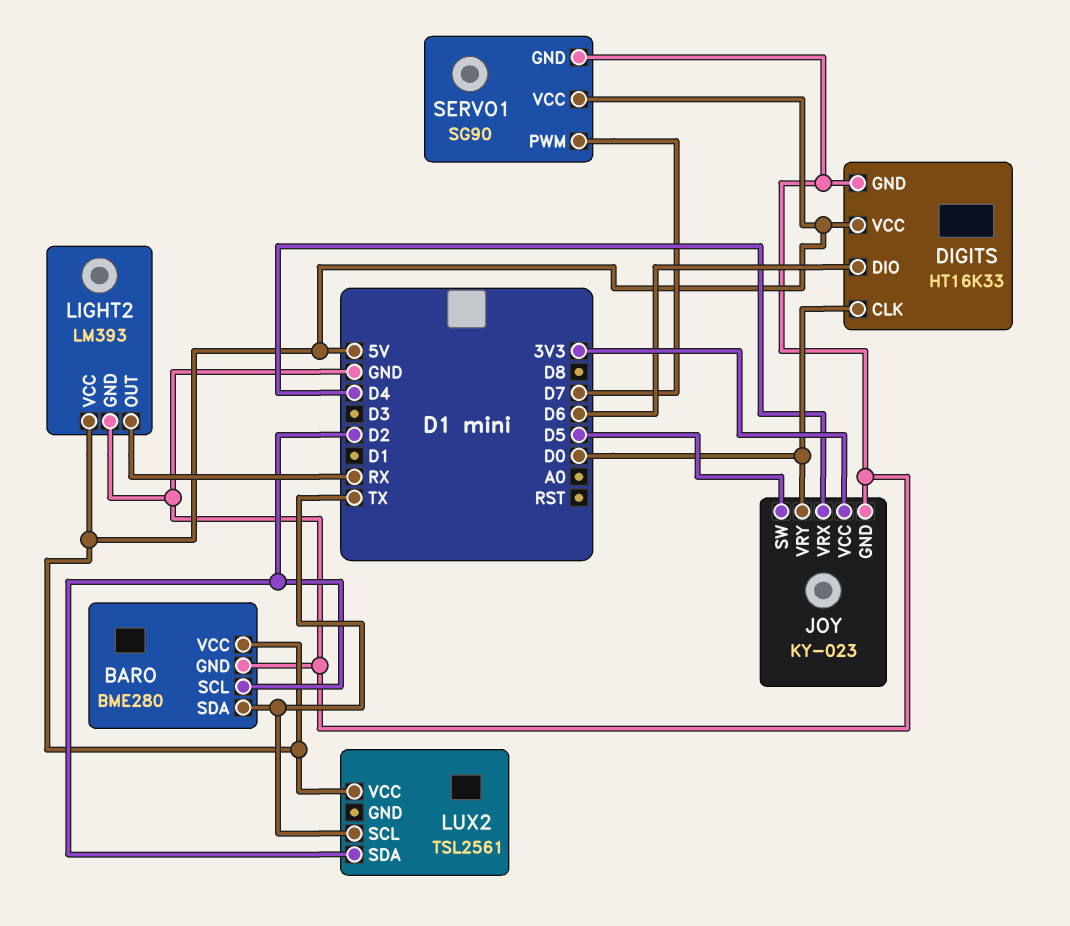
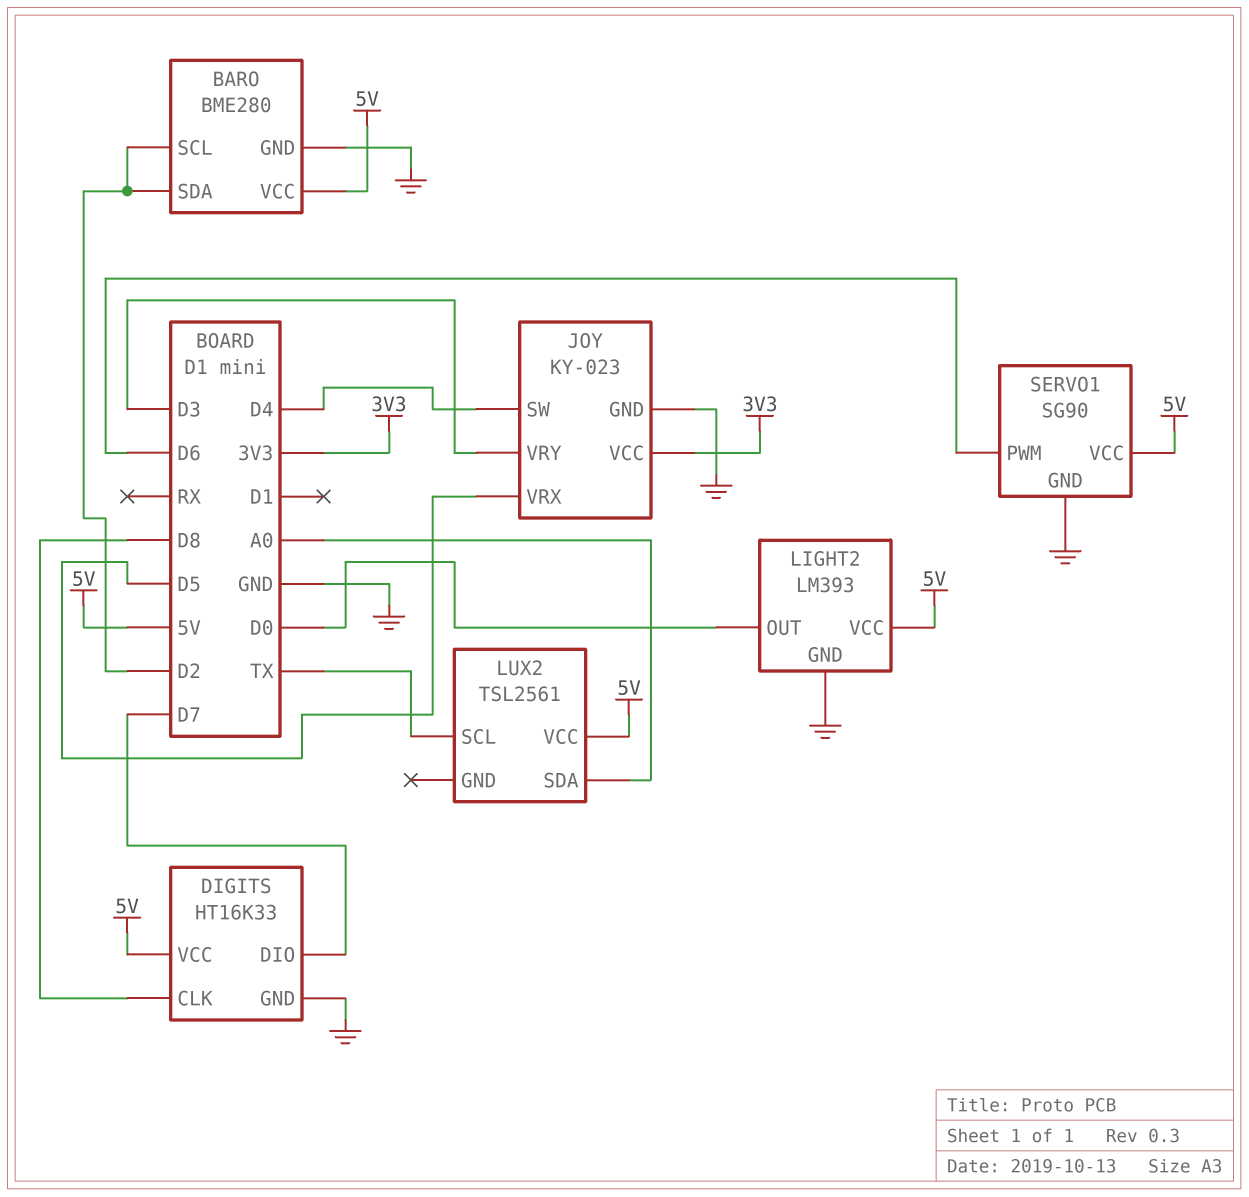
BARO pin SDA: TX -> D2
DIGITS pin CLK: D0 -> D8
DIGITS pin DIO: D6 -> D7
JOY pin SW: D5 -> D4
JOY pin VRX: D4 -> D5
JOY pin VRY: D0 -> D3
LIGHT2 pin OUT: RX -> D0
LUX2 pin SDA: D2 -> A0
SERVO1 pin PWM: D7 -> D6

